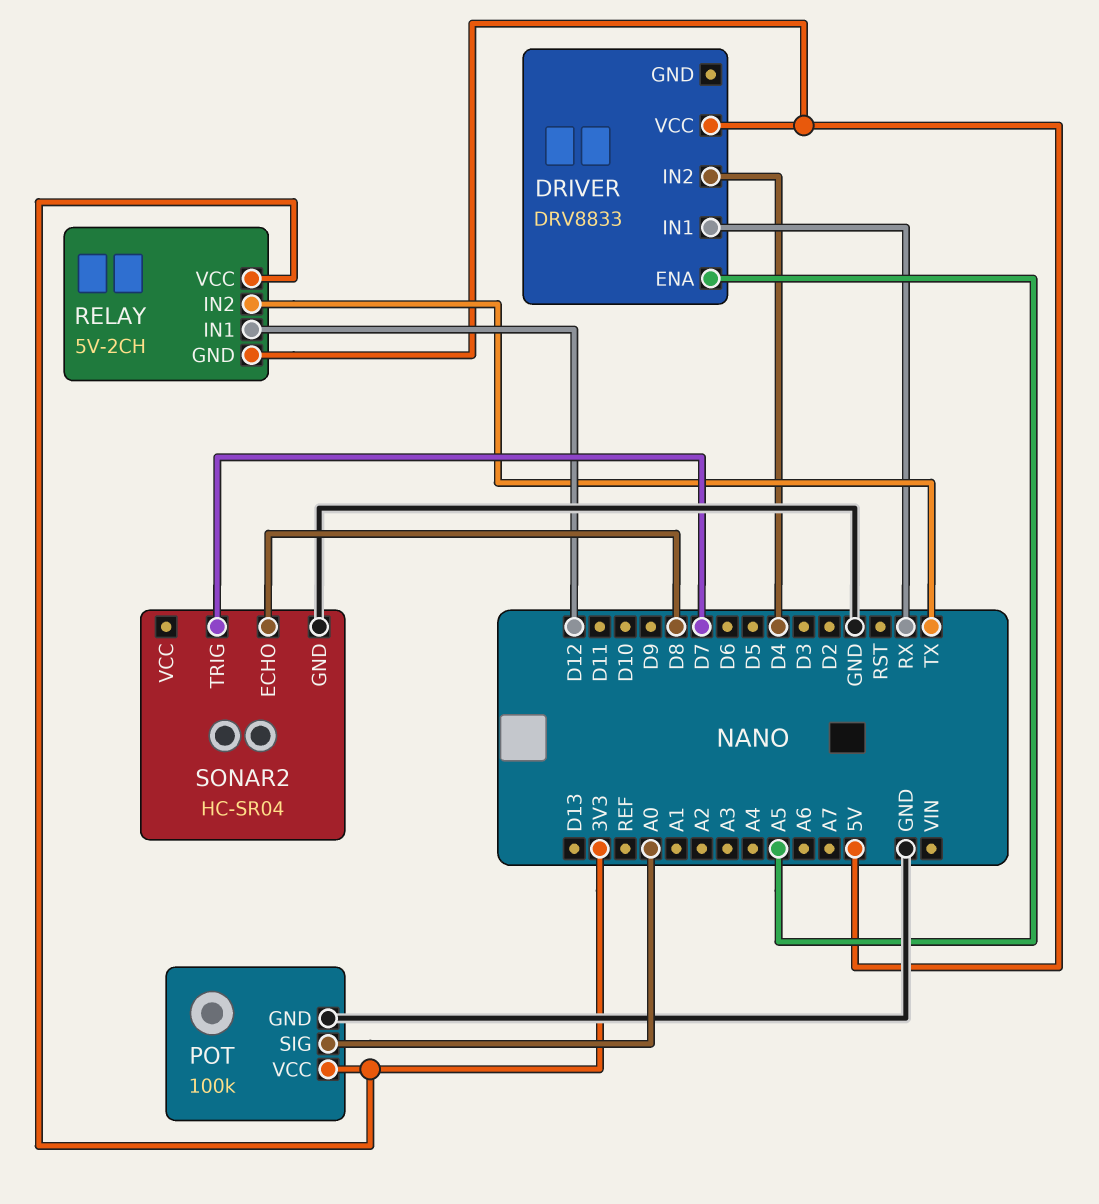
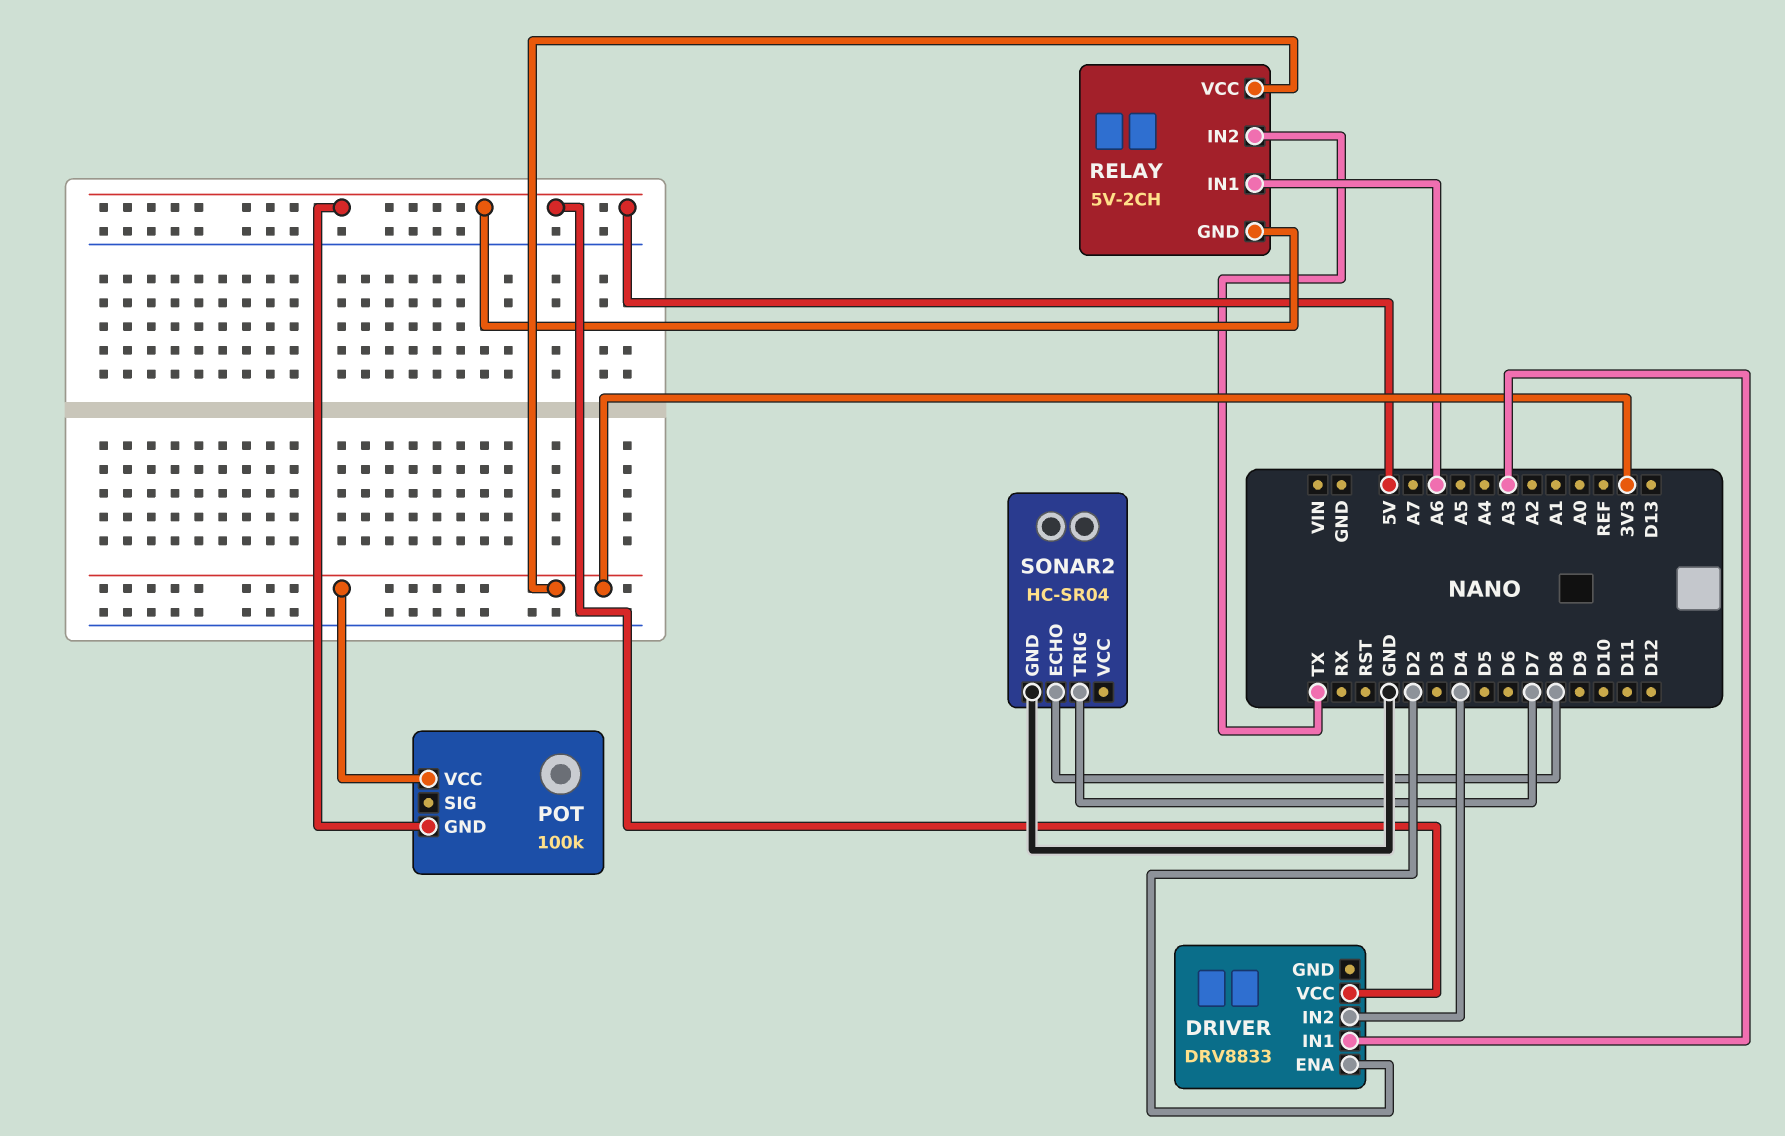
DRIVER pin ENA: A5 -> D2
DRIVER pin IN1: RX -> A3
POT pin GND: GND -> 5V
POT pin SIG: A0 -> none
RELAY pin IN1: D12 -> A6

